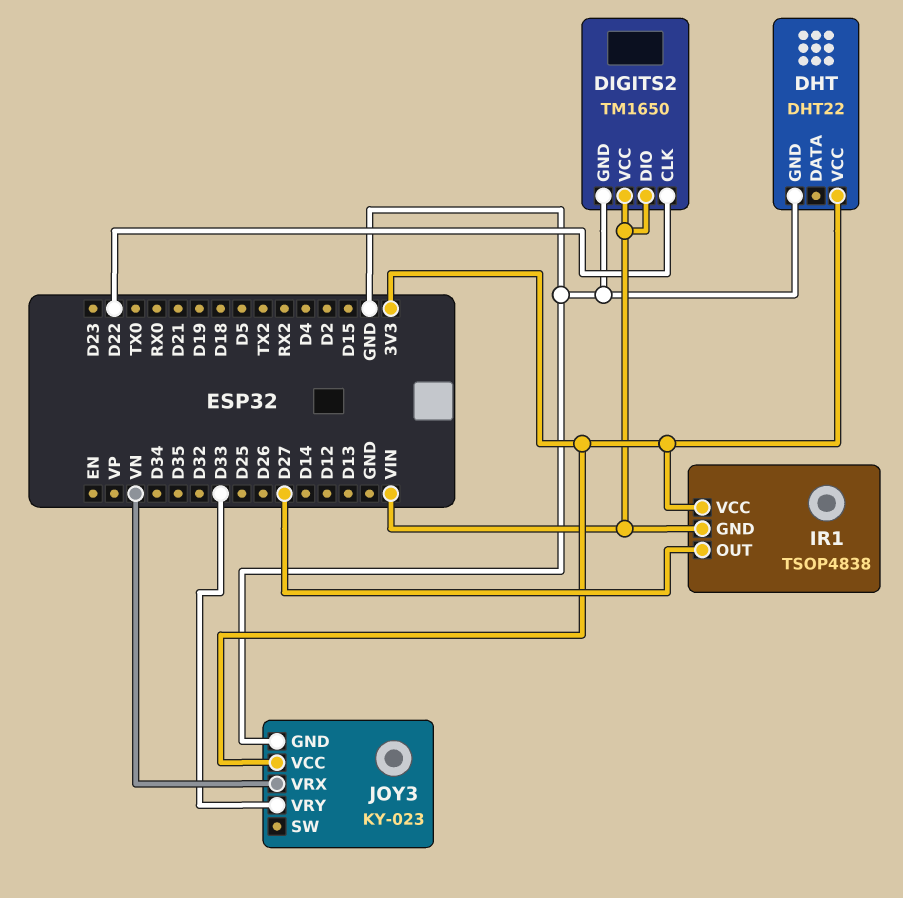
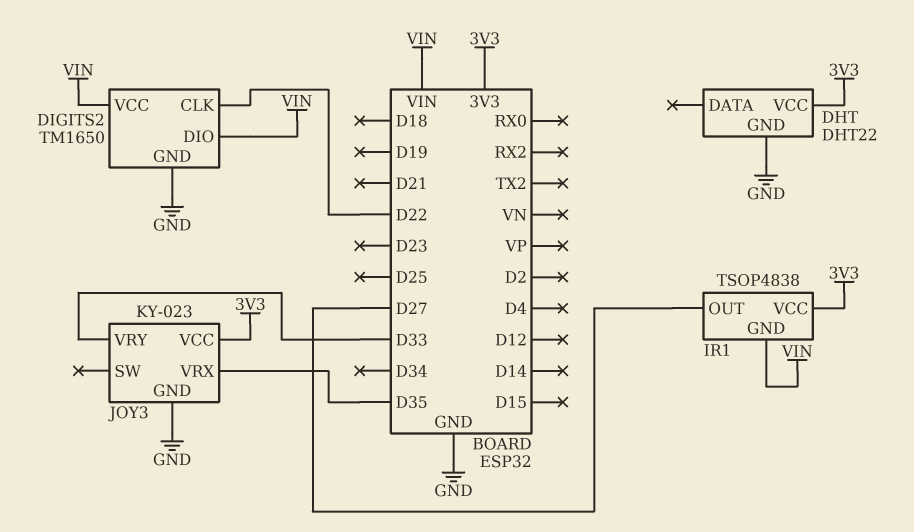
JOY3 pin VRX: VN -> D35

